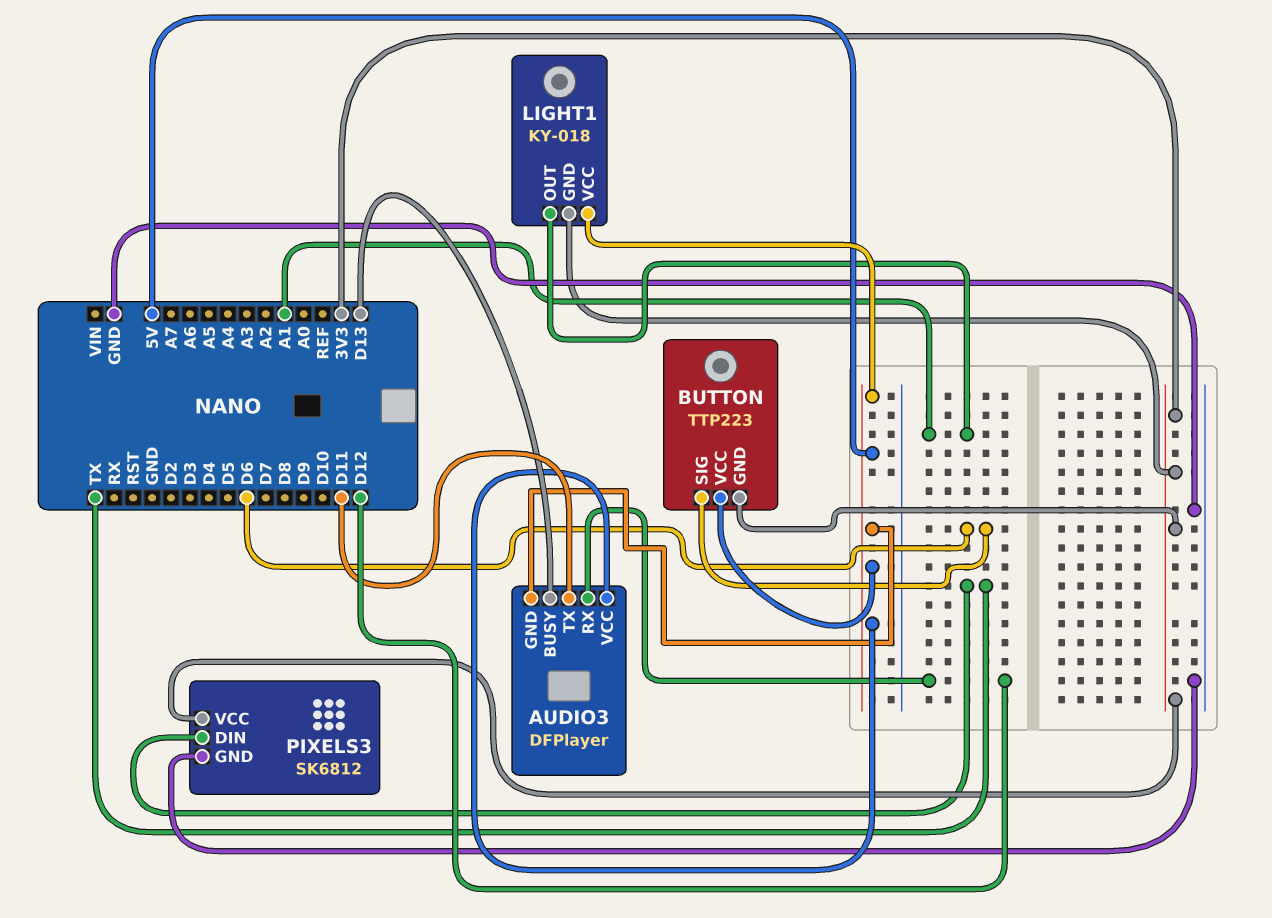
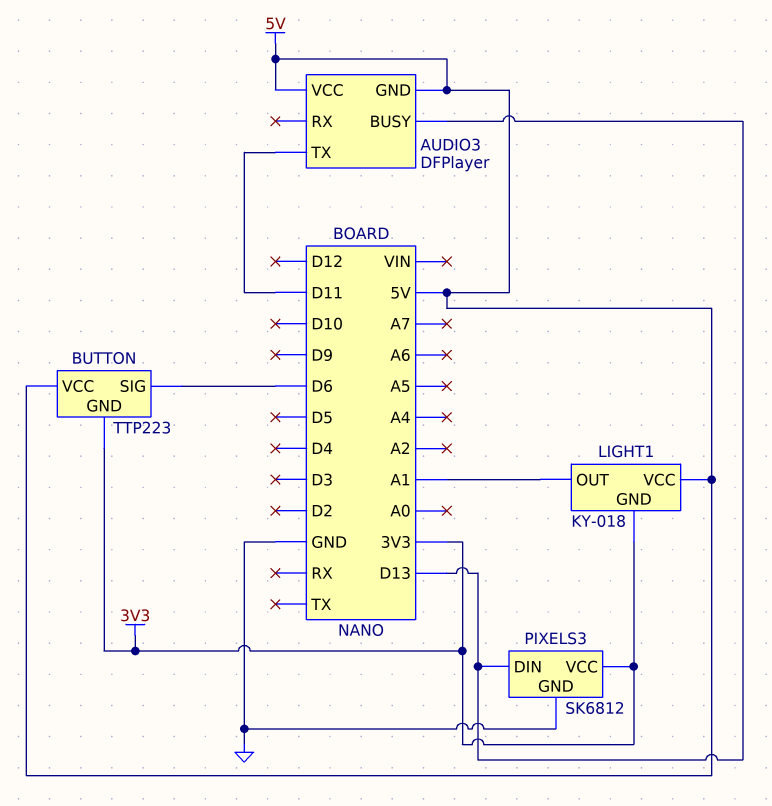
AUDIO3 pin RX: D12 -> none
PIXELS3 pin DIN: TX -> D13

